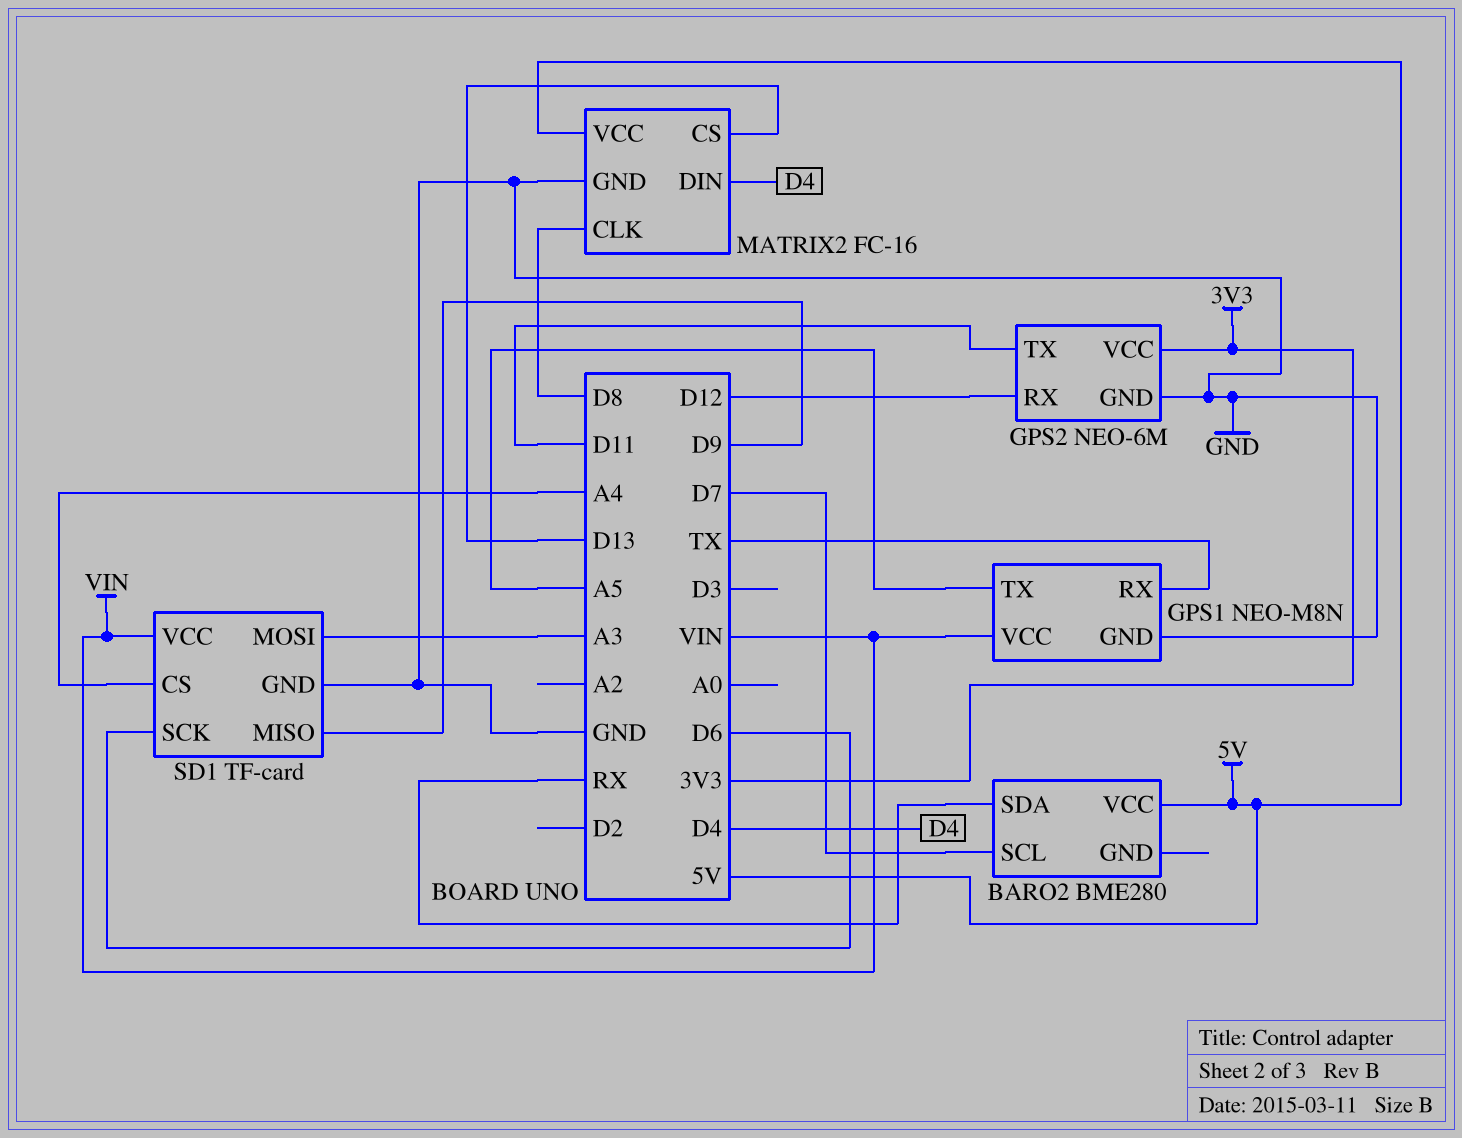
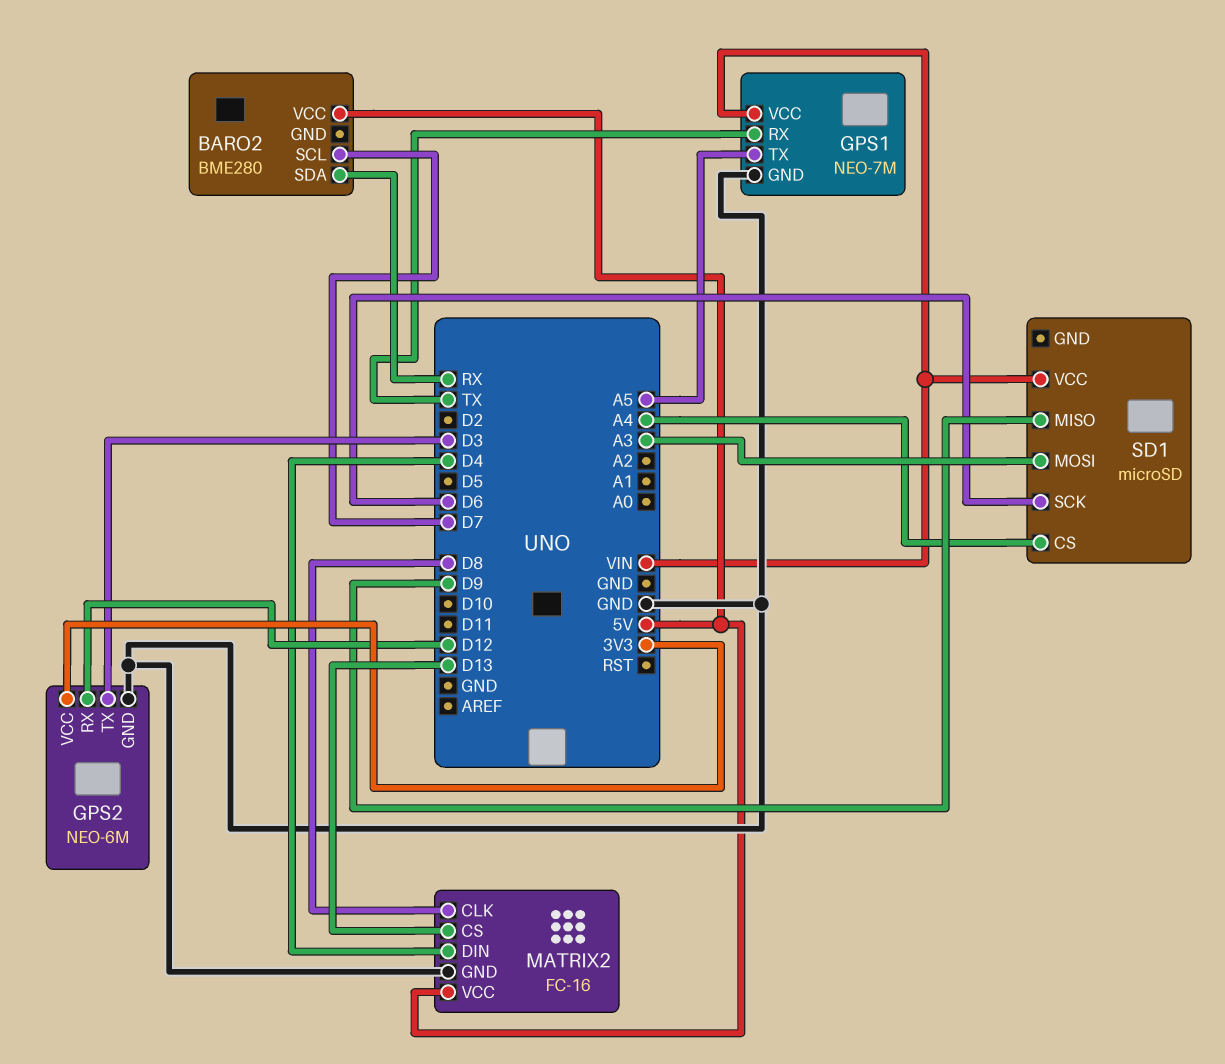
GPS1: NEO-M8N -> NEO-7M
GPS2 pin TX: D11 -> D3
SD1: TF-card -> microSD
SD1 pin GND: GND -> none

